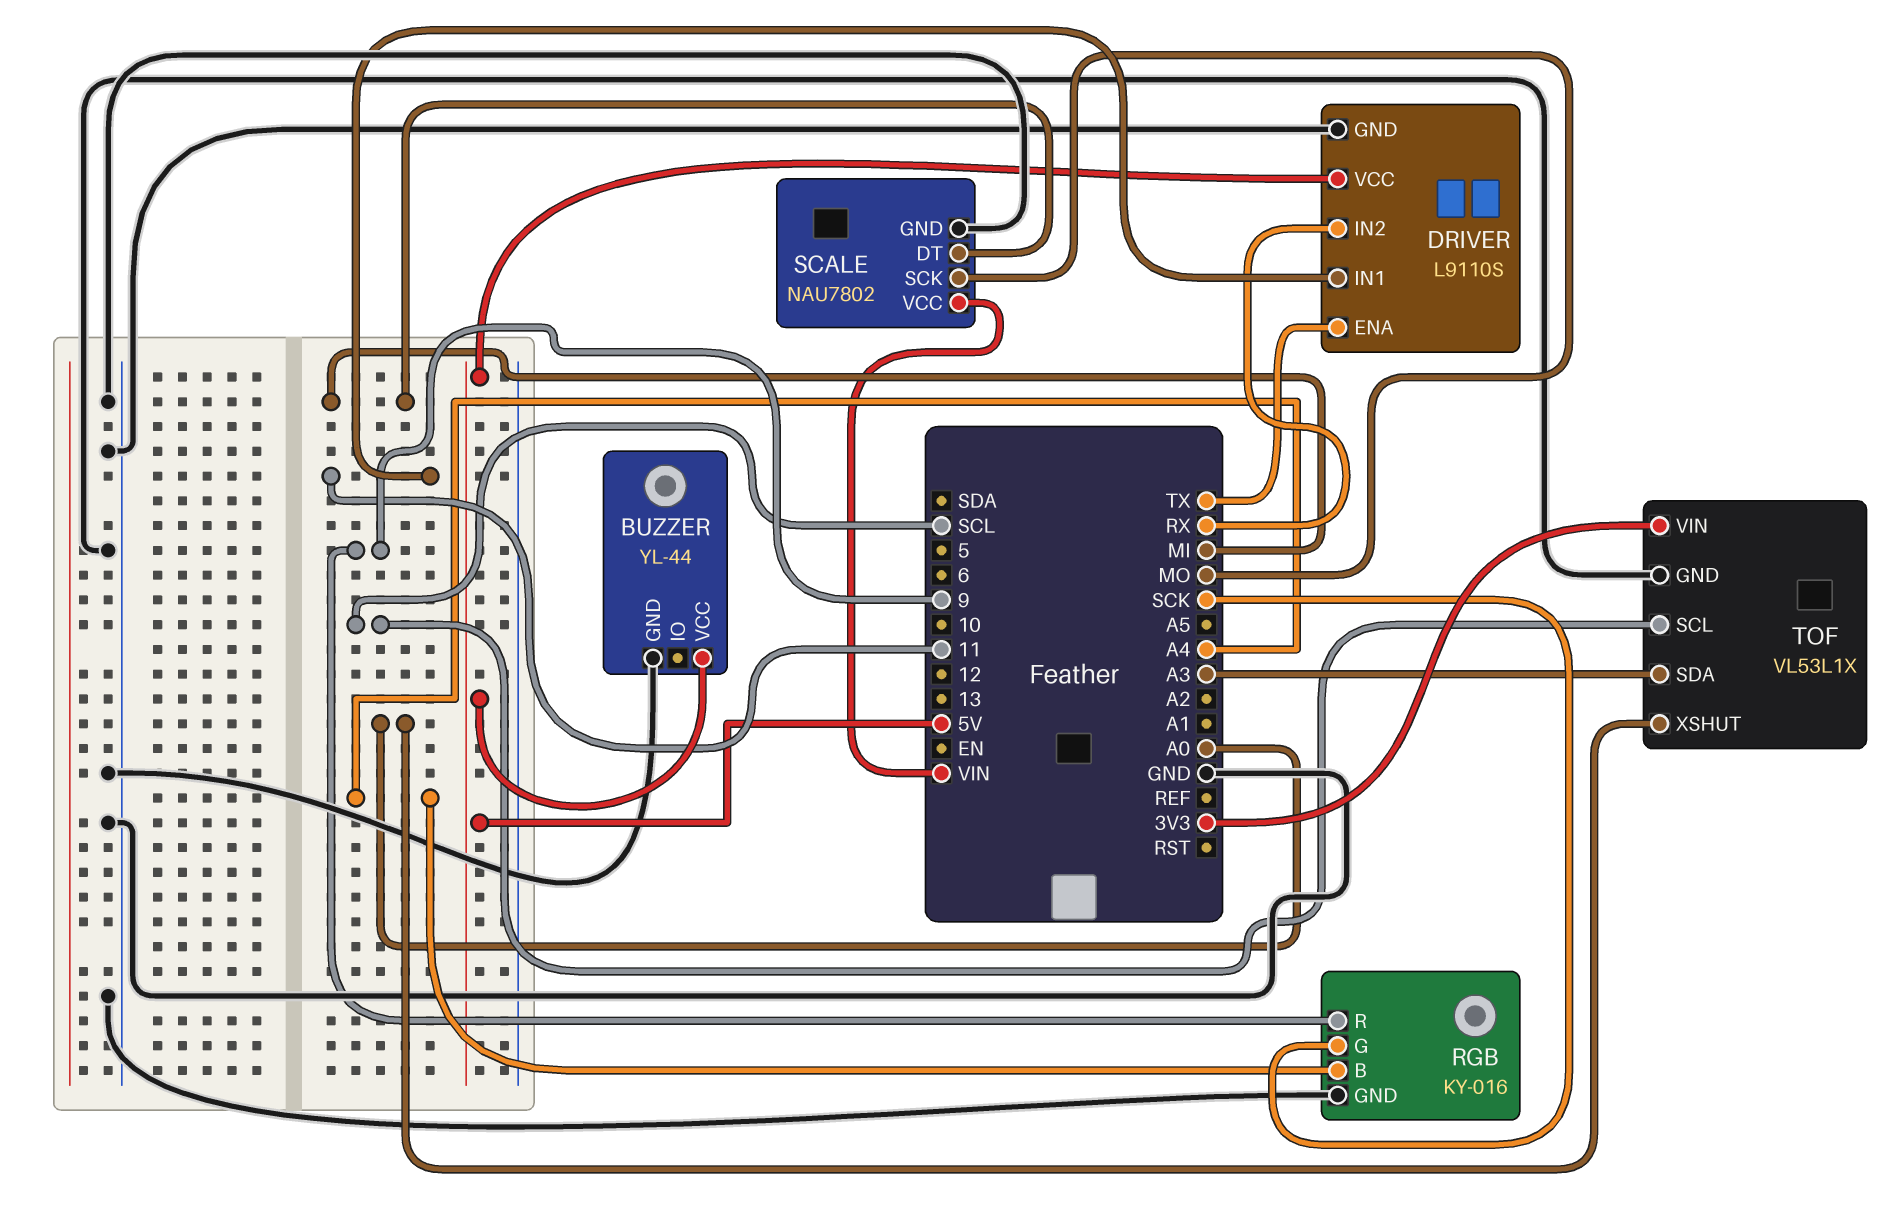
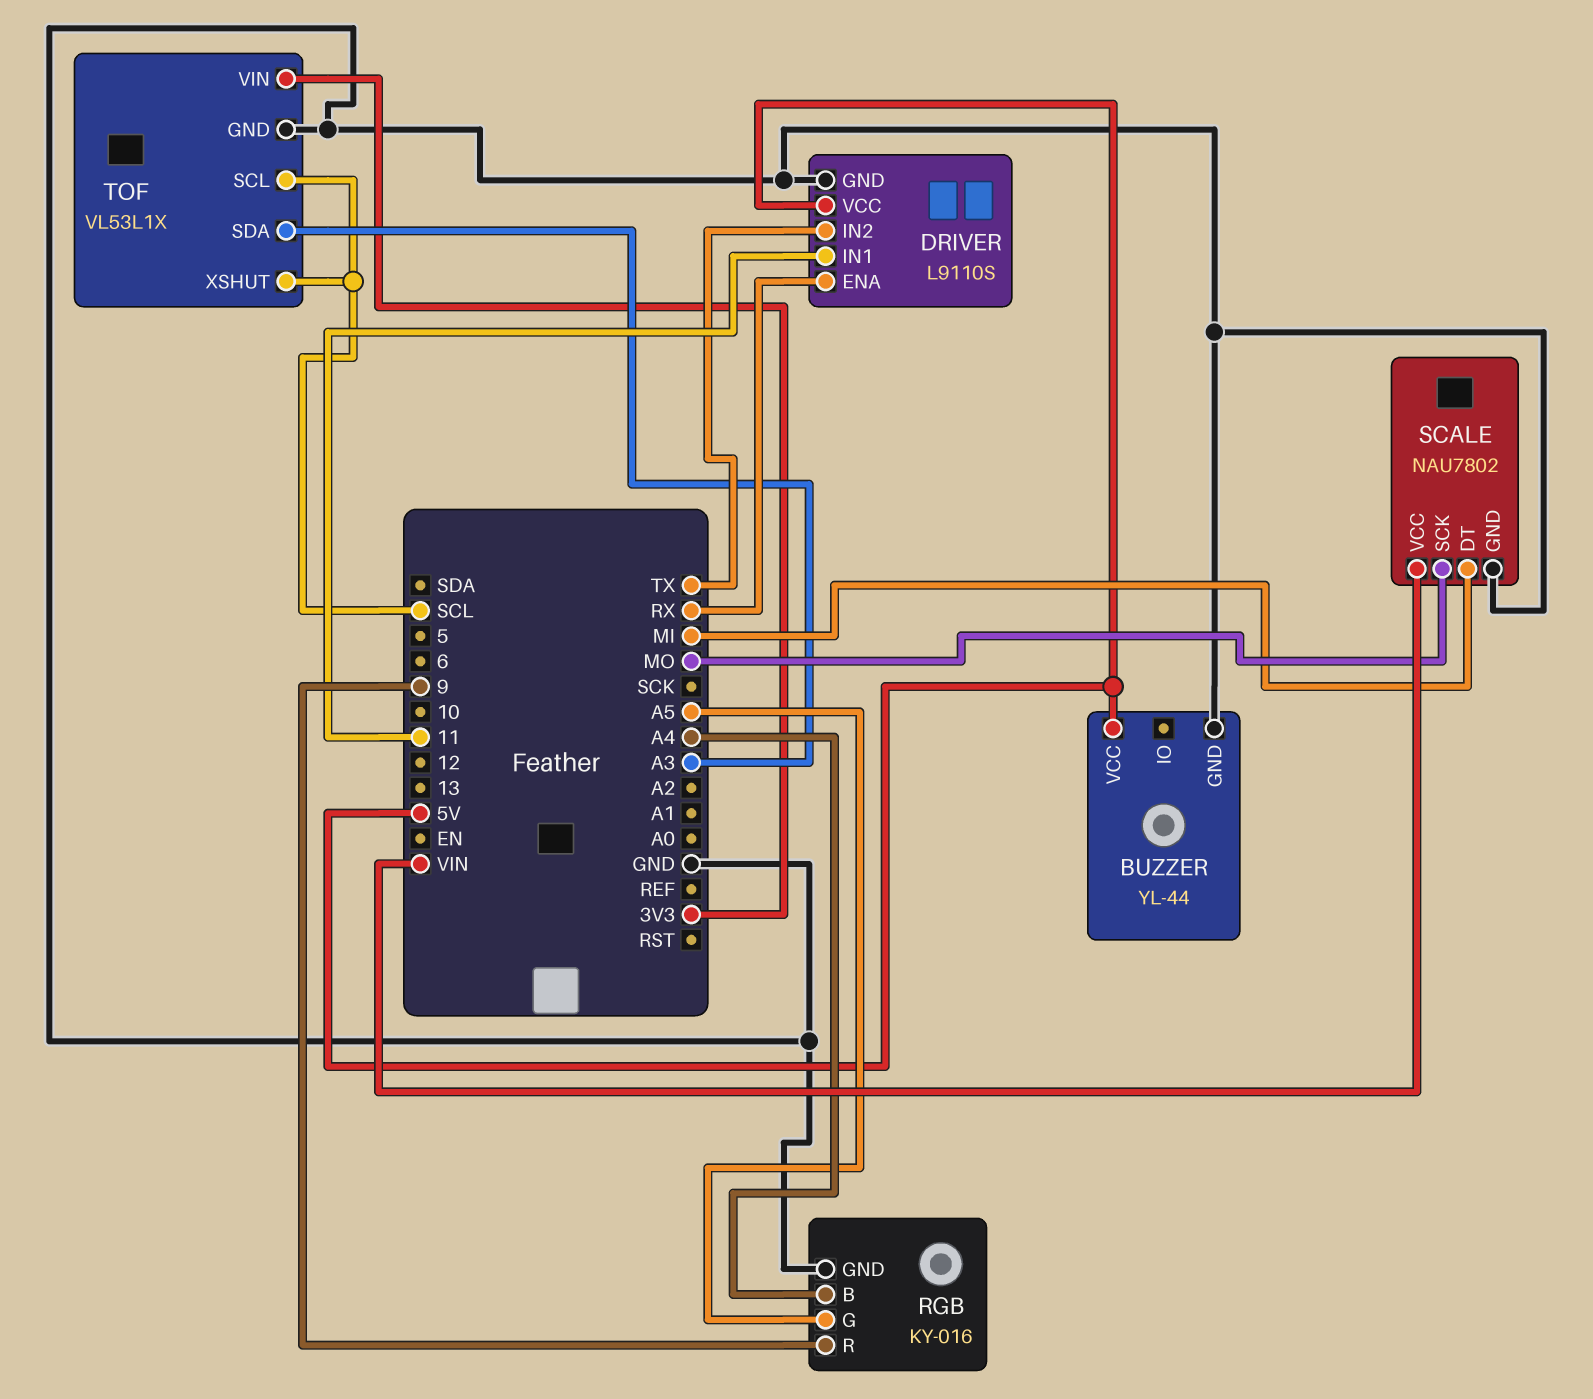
DRIVER pin ENA: TX -> RX
DRIVER pin IN2: RX -> TX
RGB pin G: SCK -> A5
TOF pin XSHUT: A0 -> SCL

